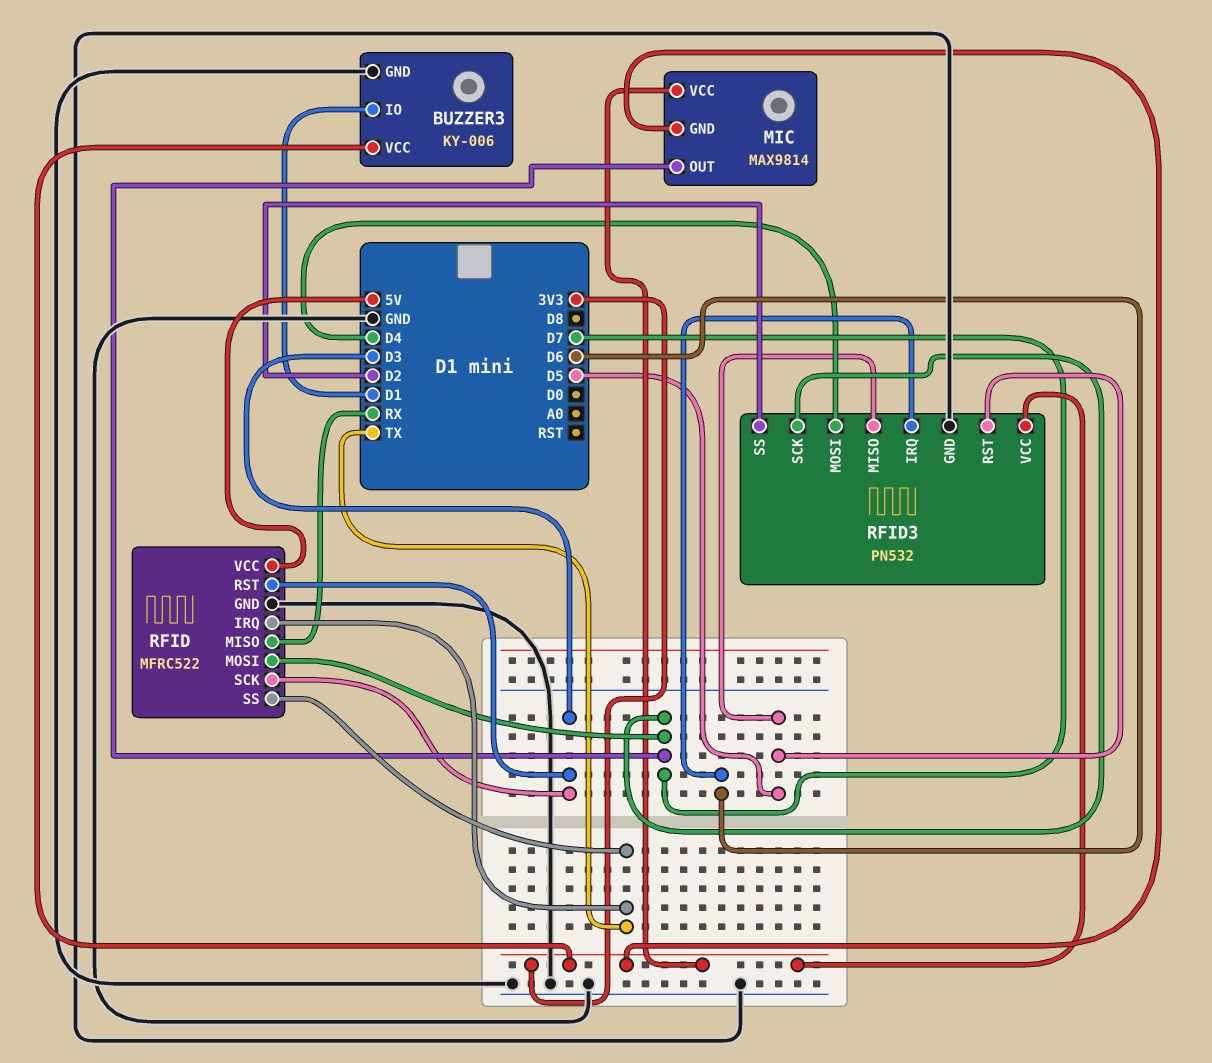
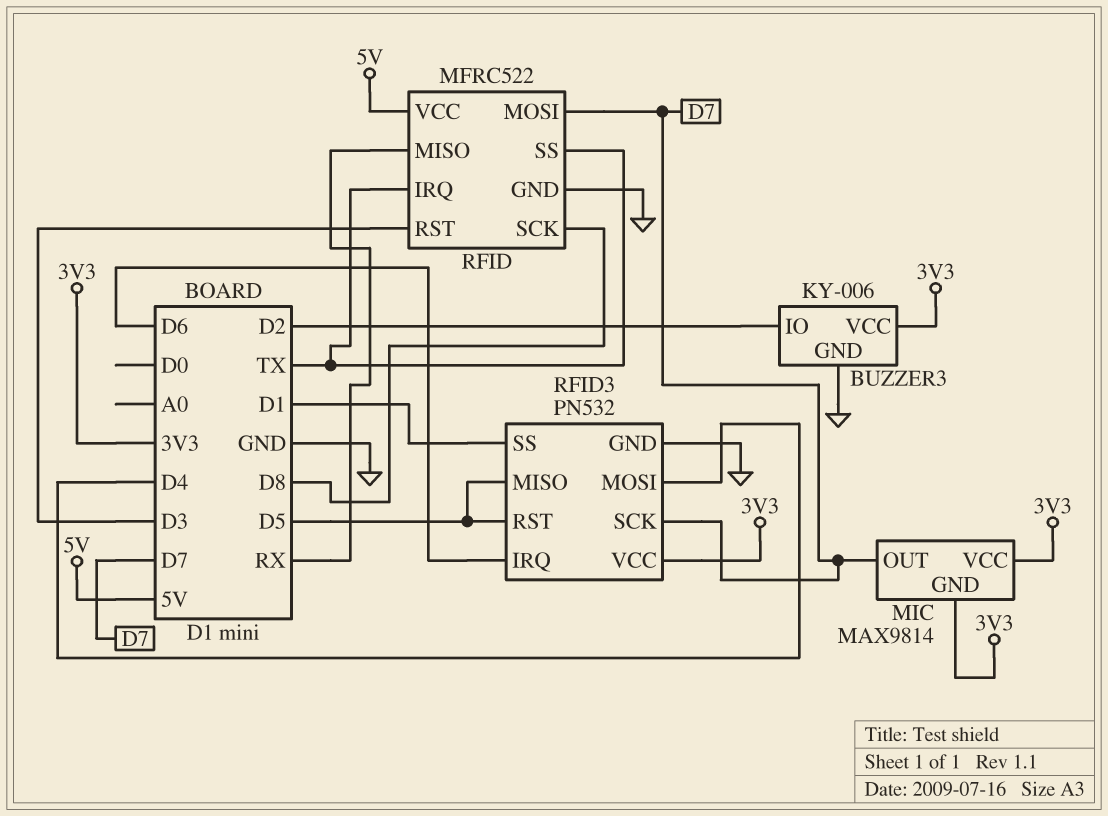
BUZZER3 pin IO: D1 -> D2
RFID pin SCK: D3 -> D8
RFID3 pin SS: D2 -> D1

